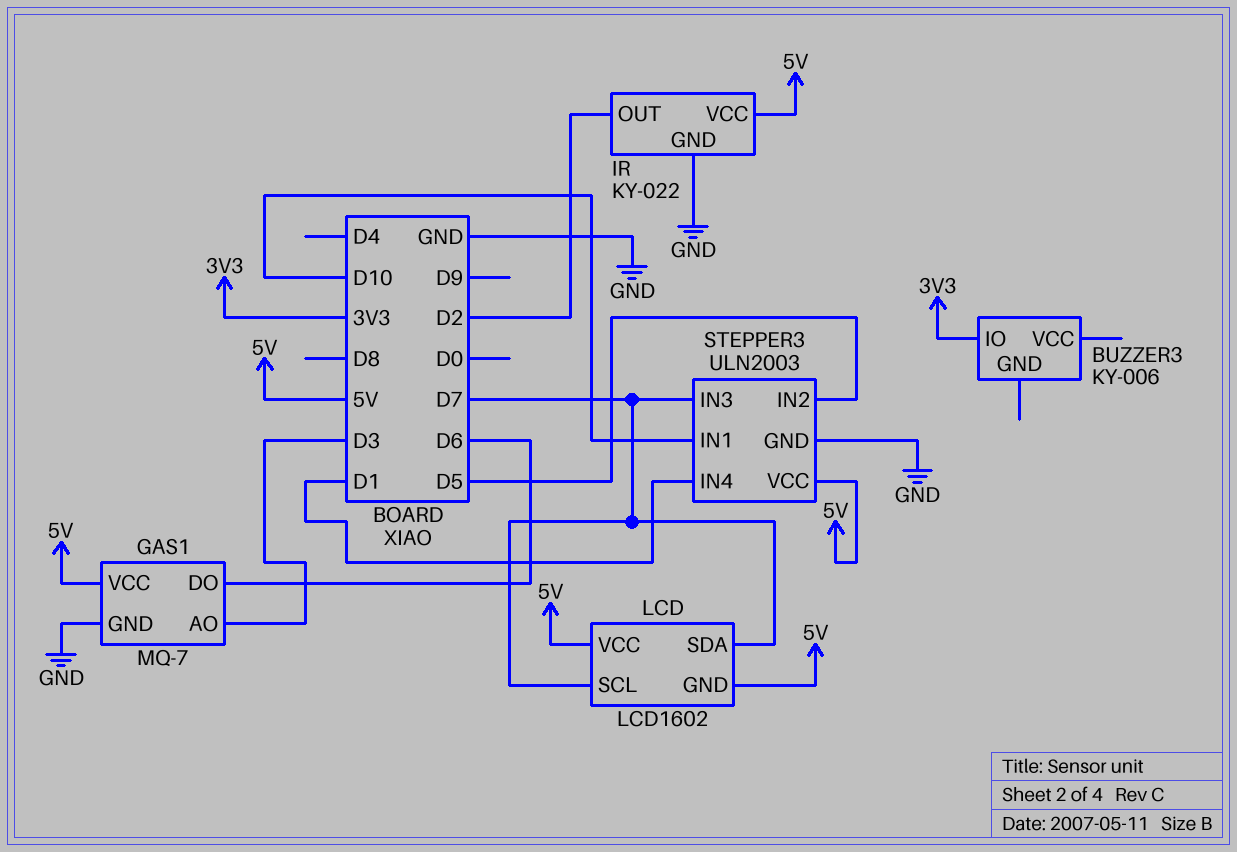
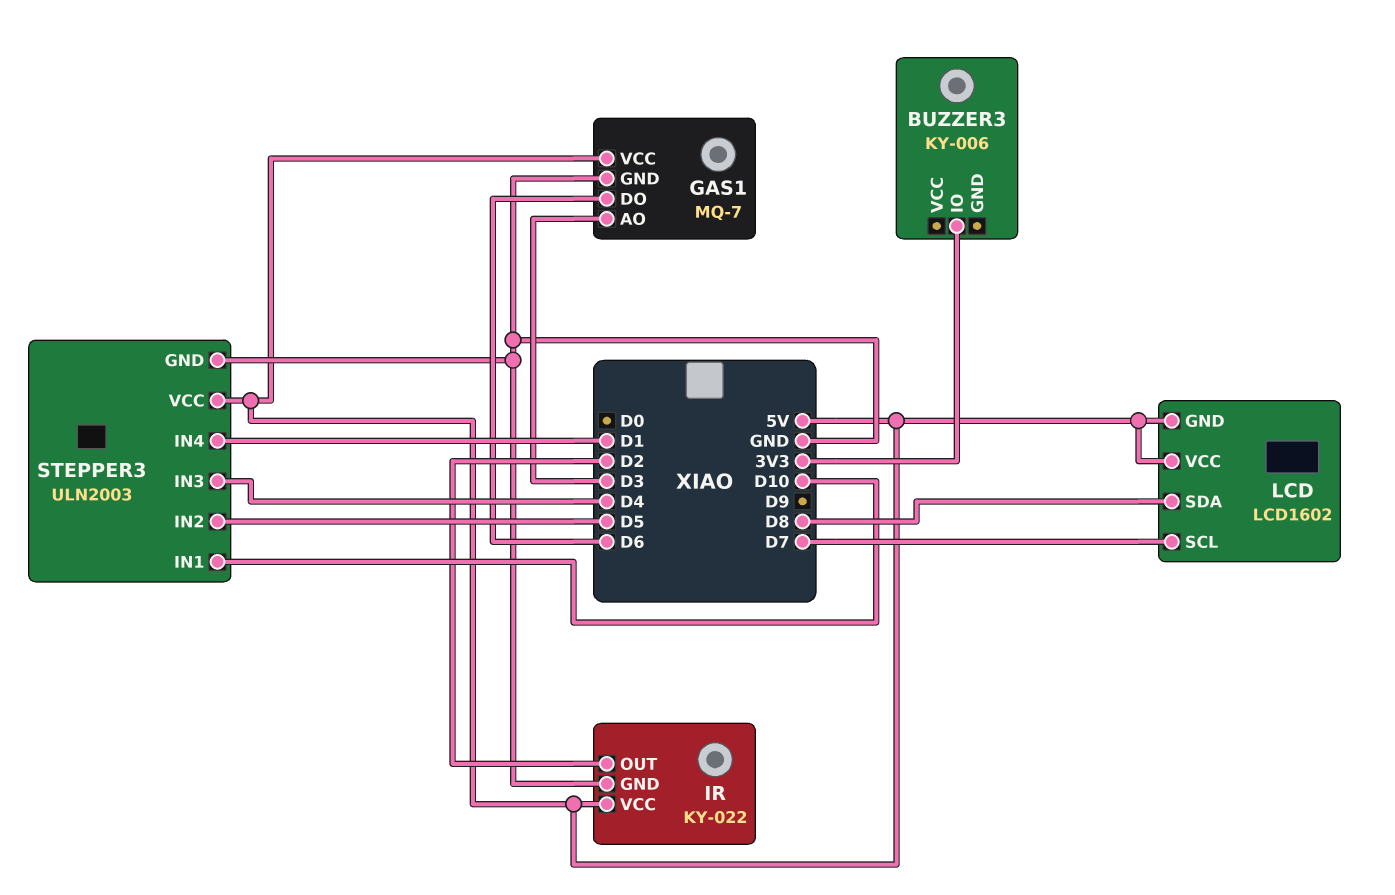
LCD pin SDA: D7 -> D8
STEPPER3 pin IN3: D7 -> D4

